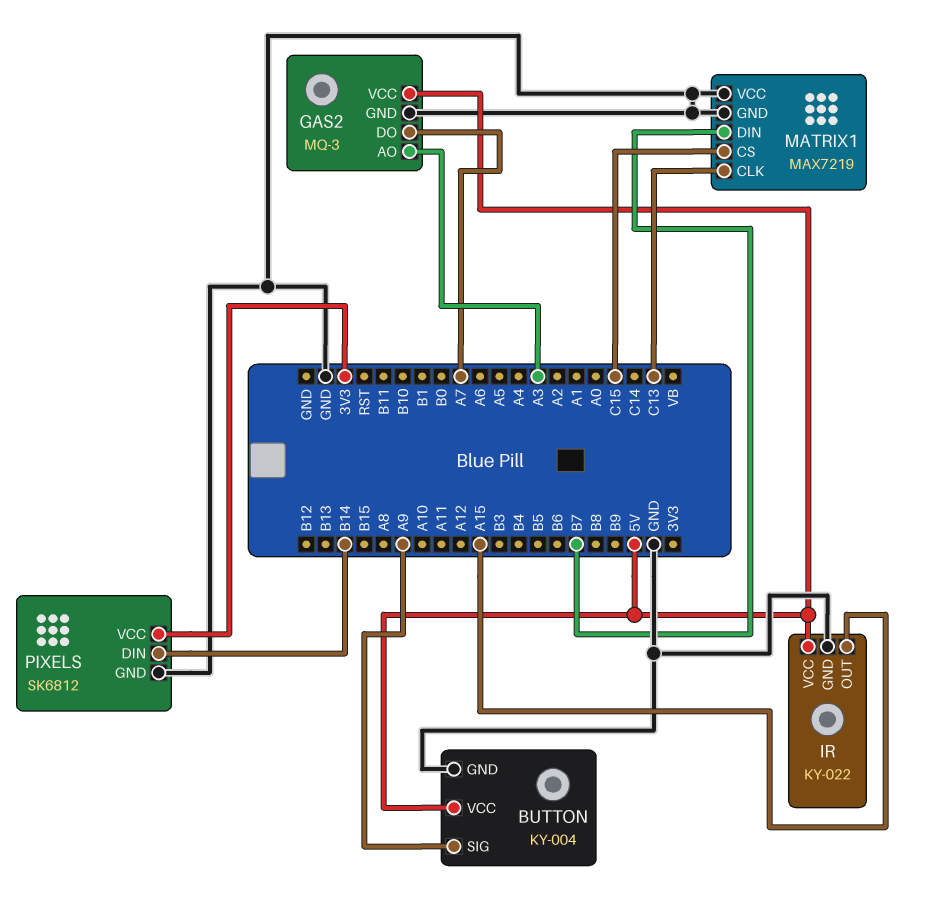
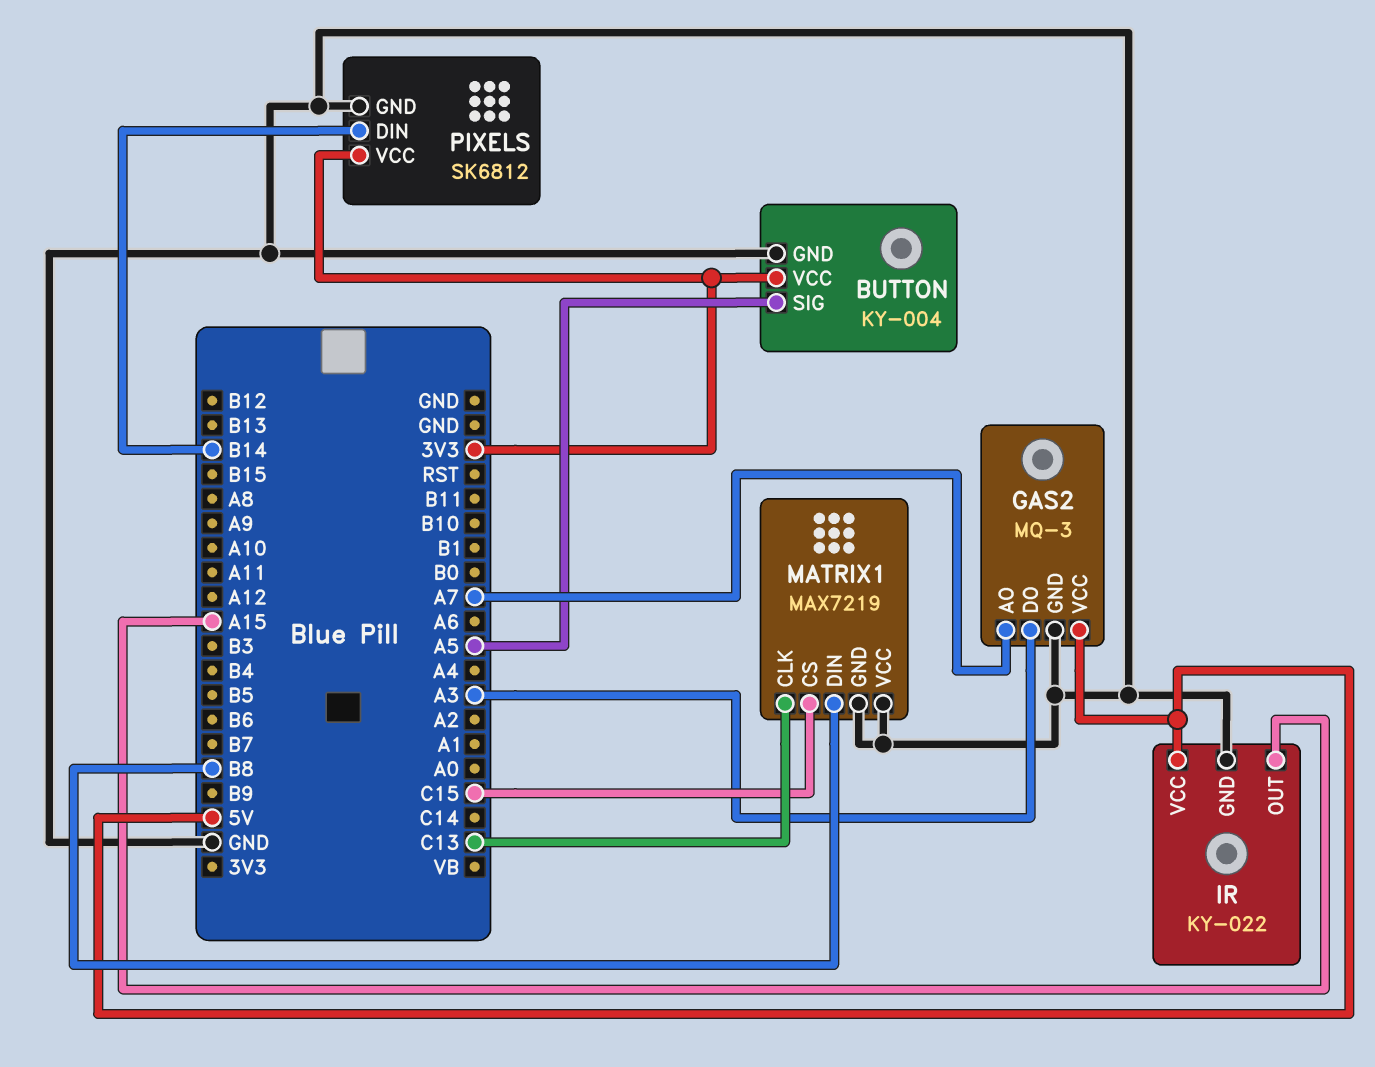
BUTTON pin SIG: A9 -> A5
BUTTON pin VCC: 5V -> 3V3
GAS2 pin AO: A3 -> A7
GAS2 pin DO: A7 -> A3
MATRIX1 pin DIN: B7 -> B8

